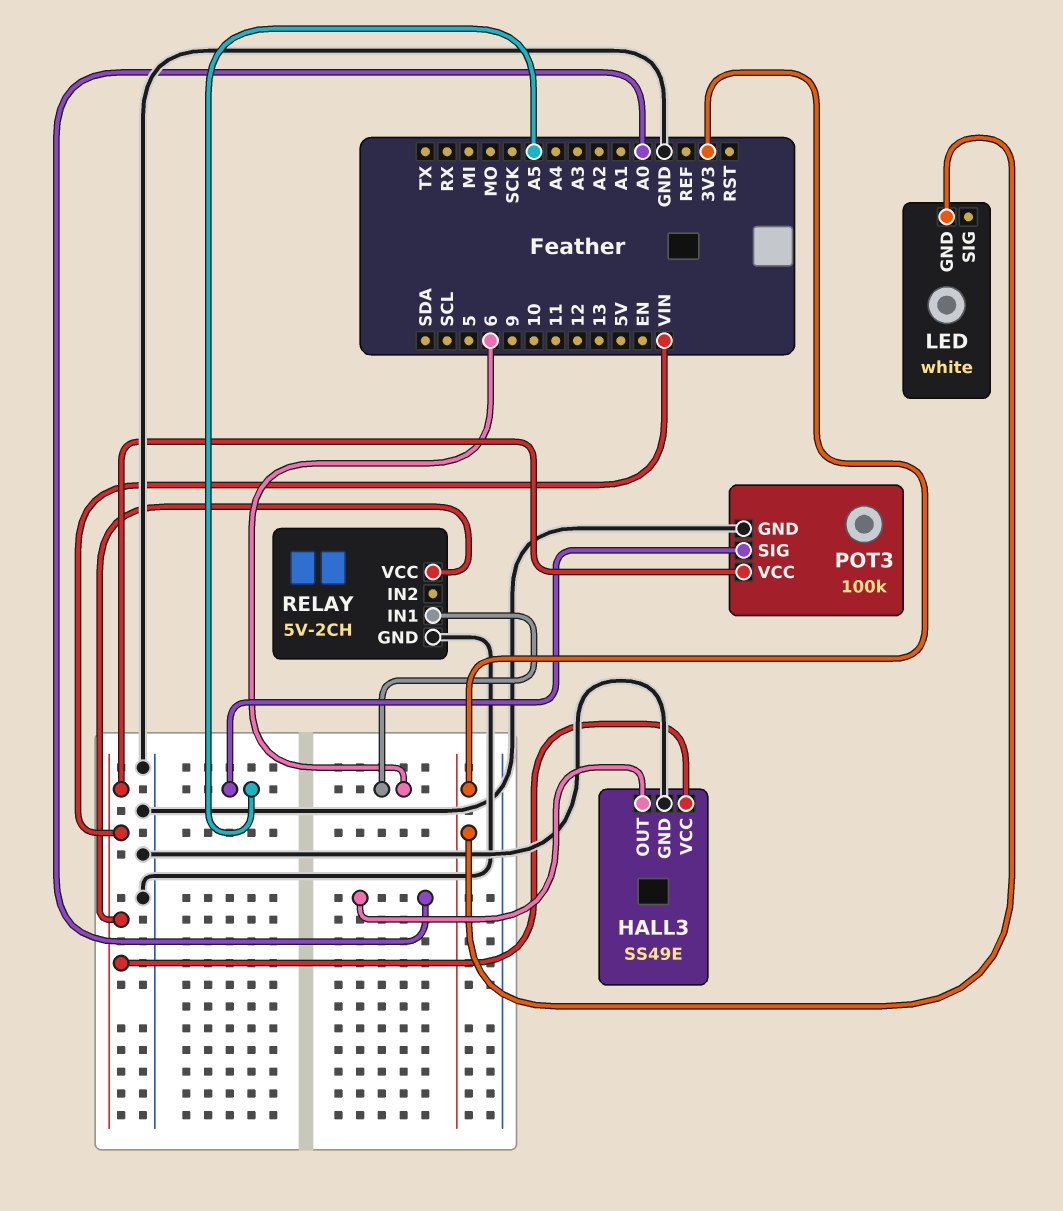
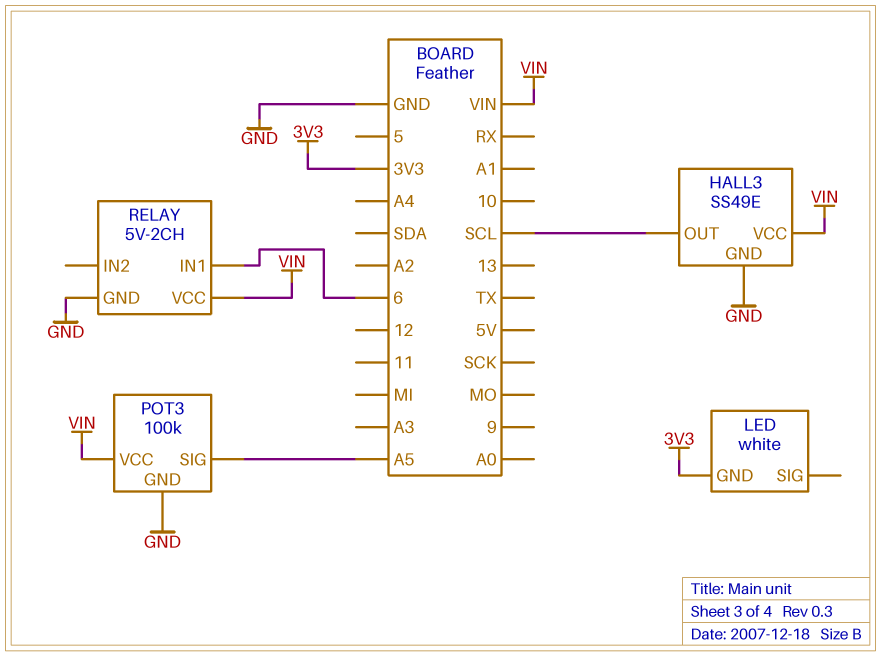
HALL3 pin OUT: A0 -> SCL

